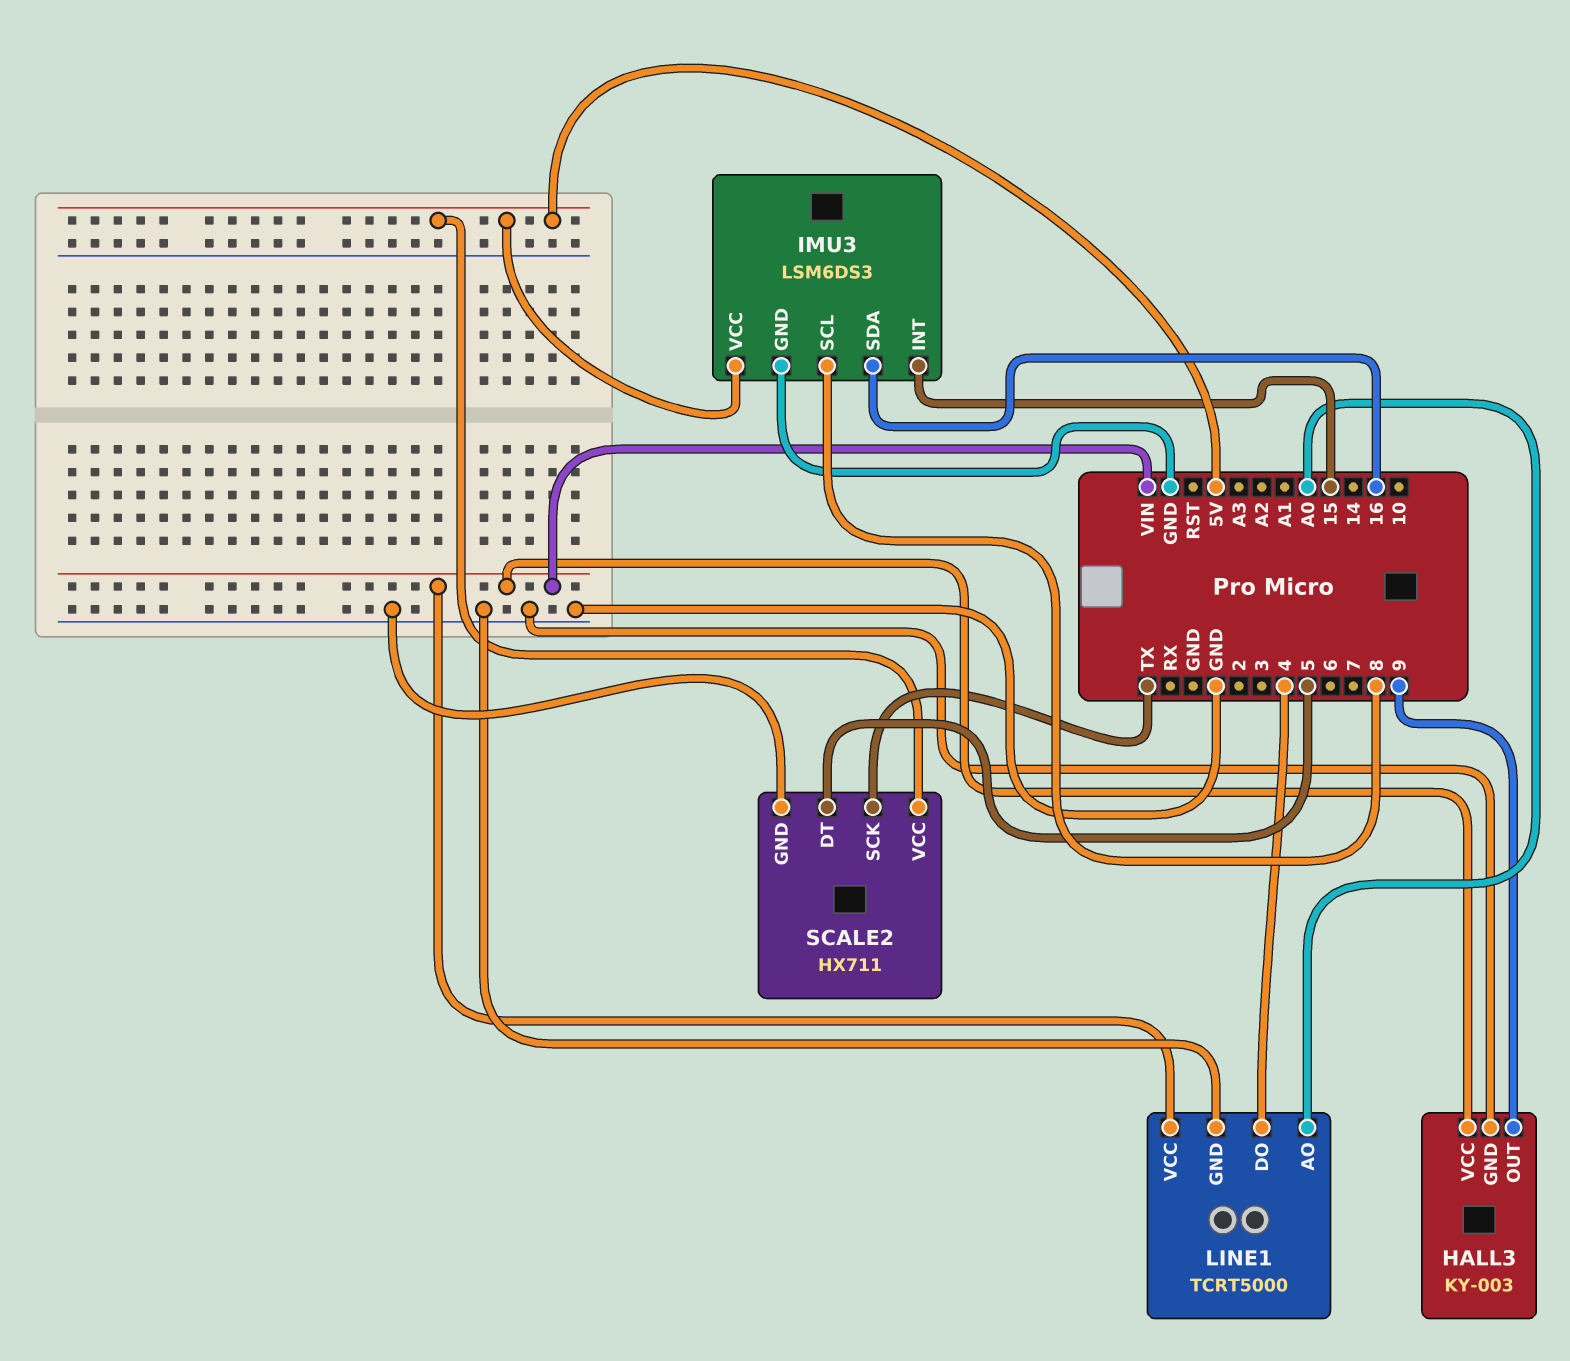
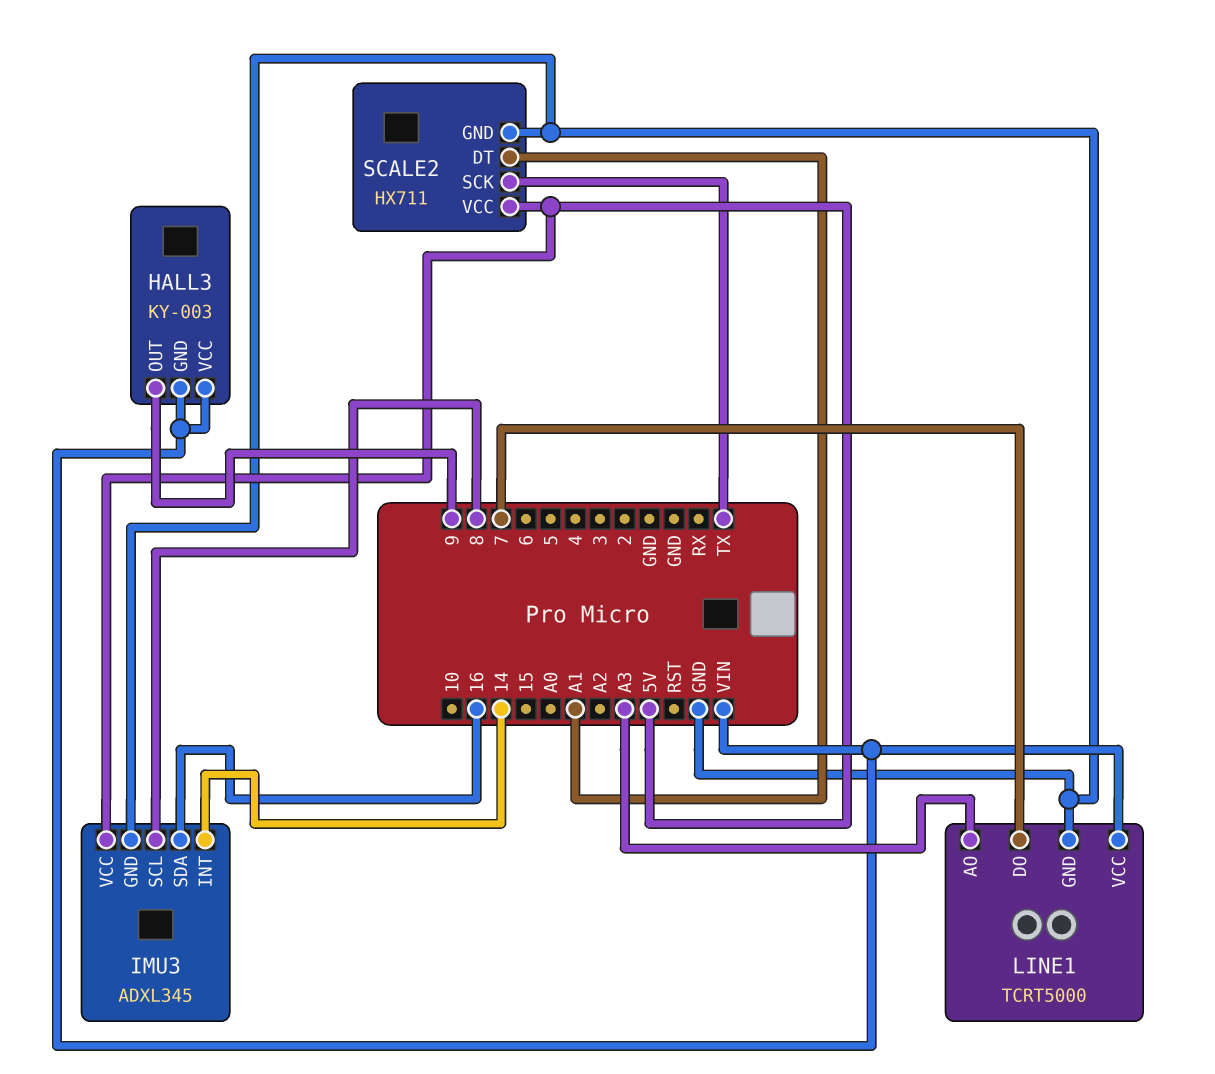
HALL3 pin GND: GND -> VIN
IMU3: LSM6DS3 -> ADXL345
IMU3 pin INT: 15 -> 14
LINE1 pin AO: A0 -> A3
LINE1 pin DO: 4 -> 7
SCALE2 pin DT: 5 -> A1

